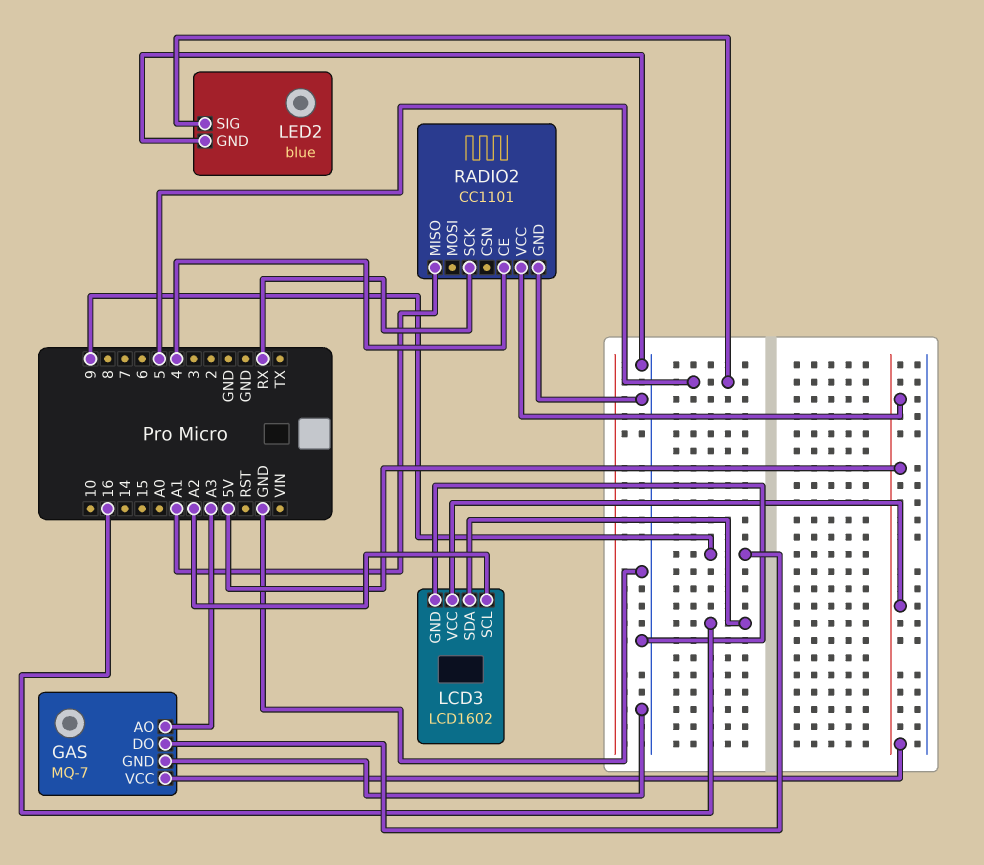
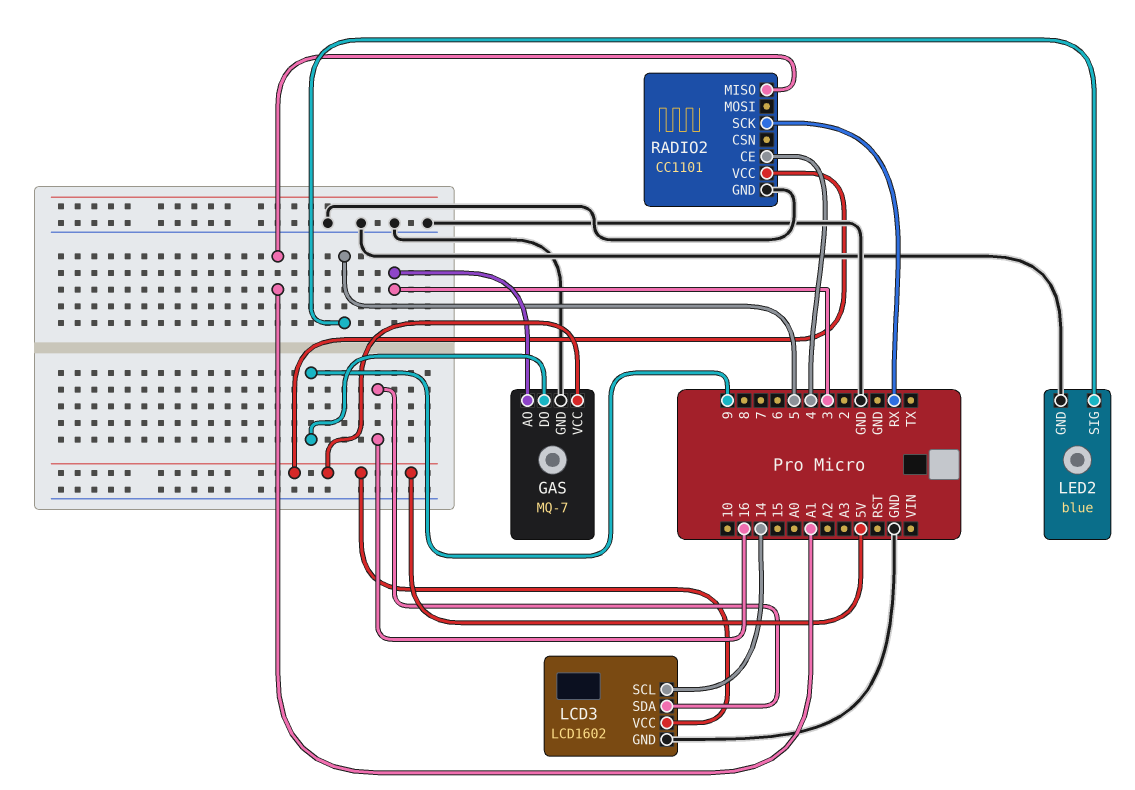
GAS pin AO: A3 -> 3
LCD3 pin SCL: A2 -> 14

